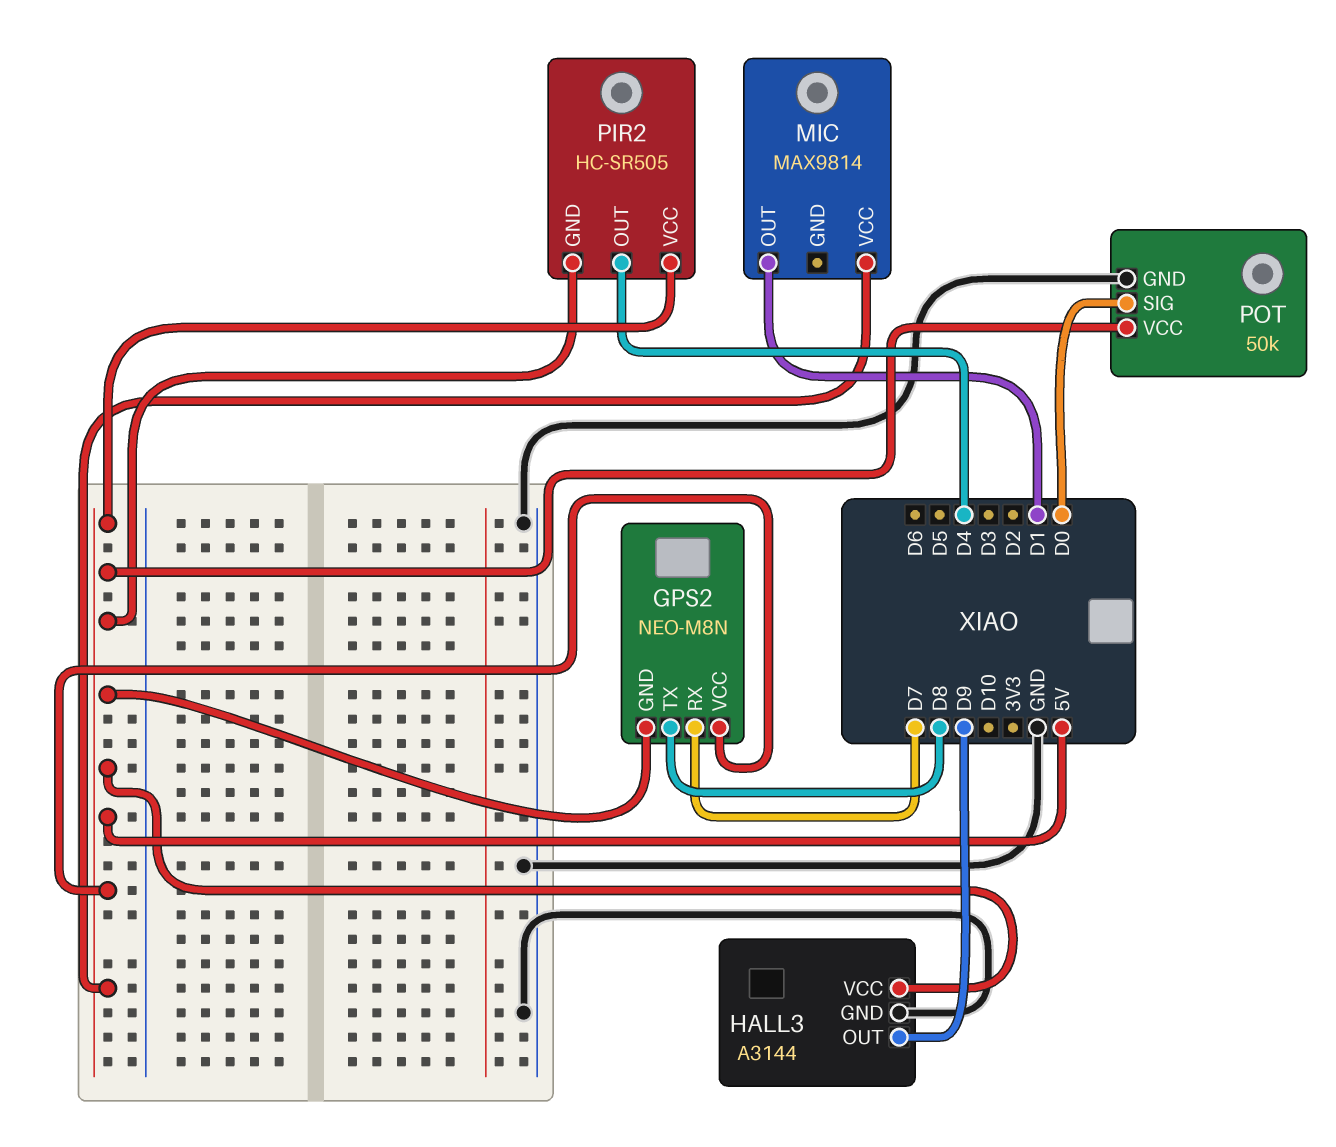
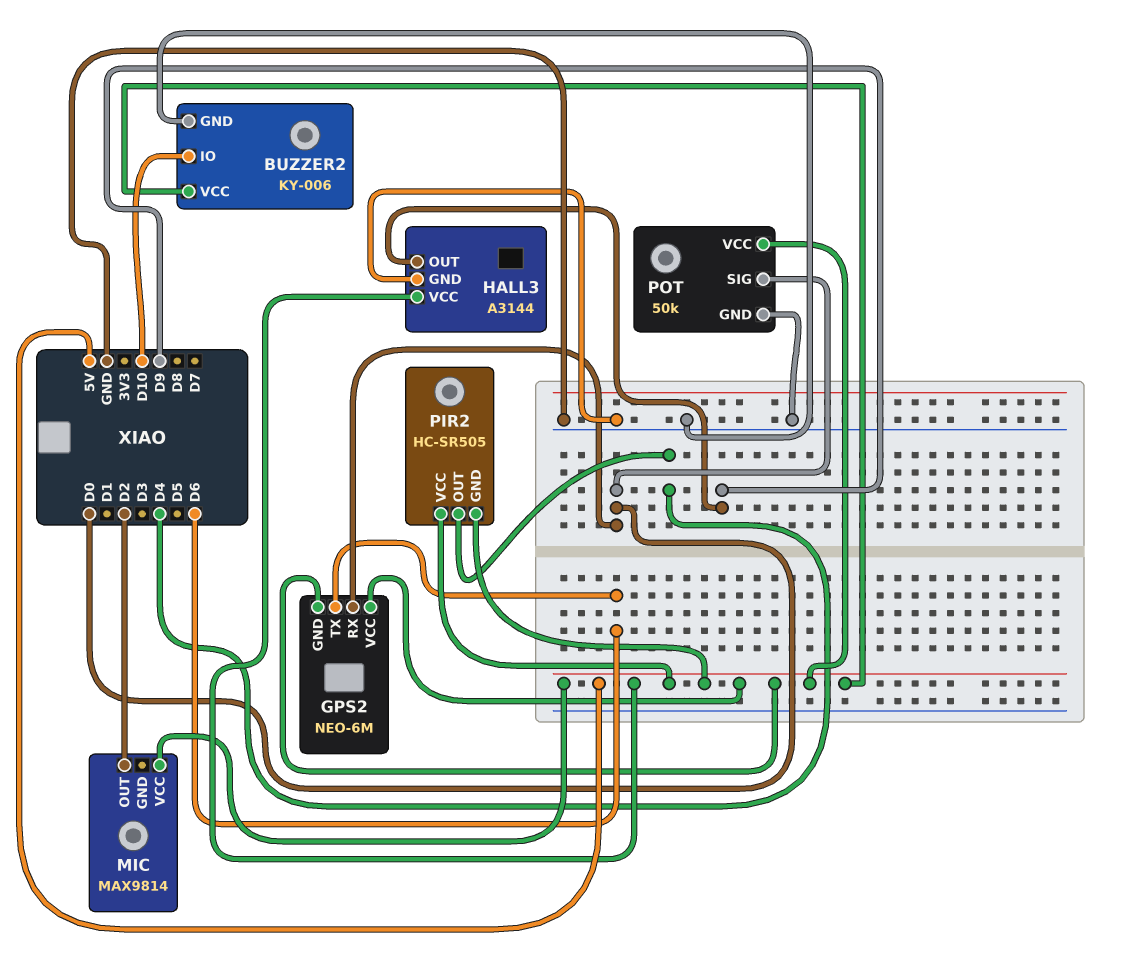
BUZZER2: none -> KY-006
BUZZER2 pin GND: none -> GND
BUZZER2 pin IO: none -> D10
BUZZER2 pin VCC: none -> 5V
GPS2: NEO-M8N -> NEO-6M
GPS2 pin RX: D7 -> D0
GPS2 pin TX: D8 -> D6
MIC pin OUT: D1 -> D2

